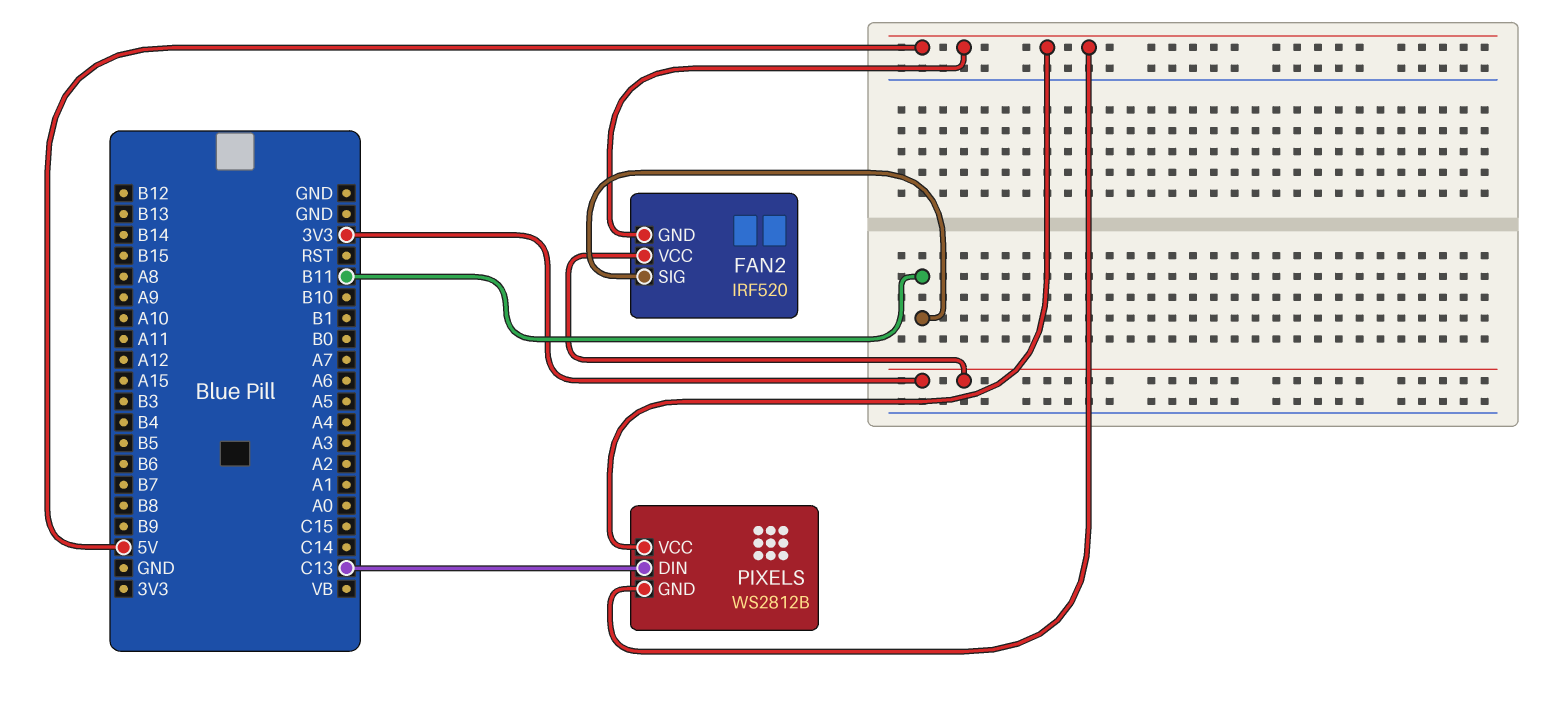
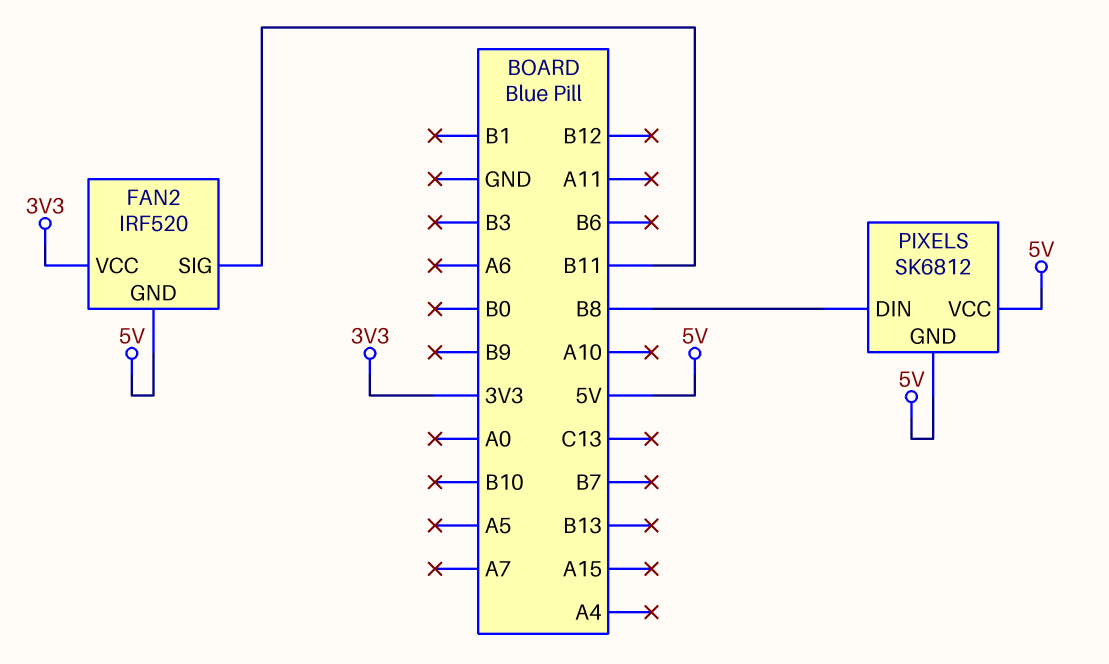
PIXELS: WS2812B -> SK6812
PIXELS pin DIN: C13 -> B8

